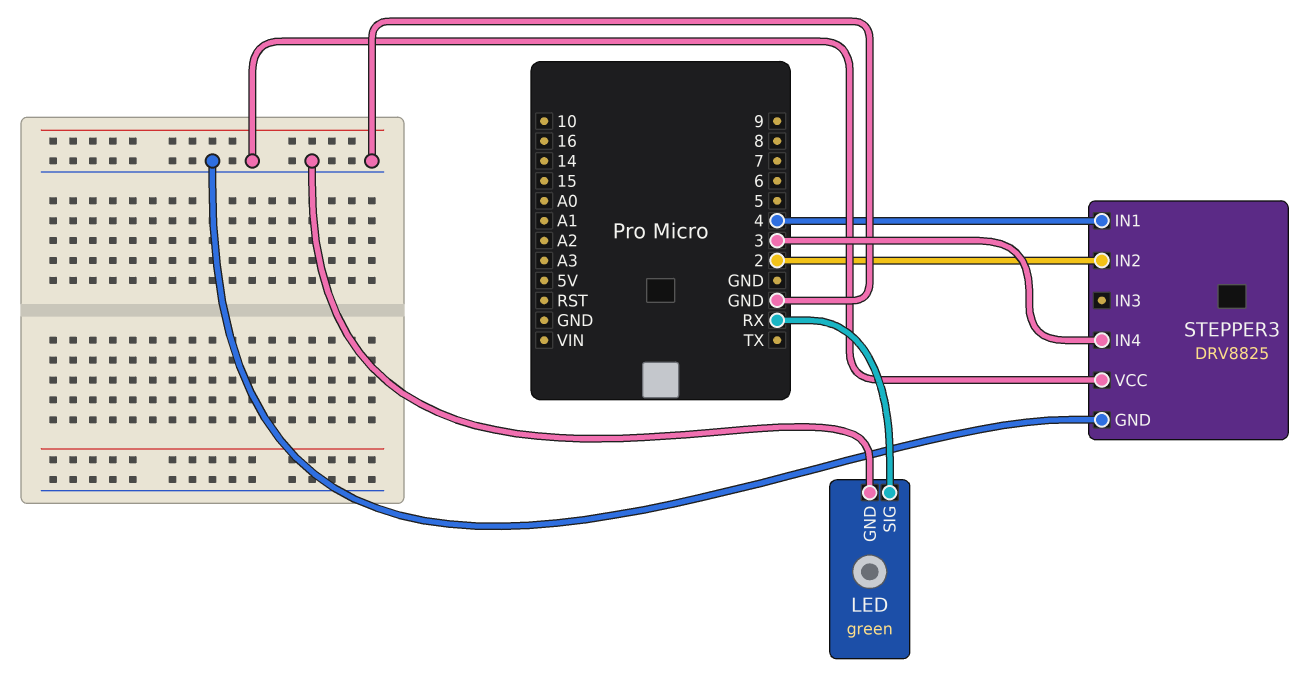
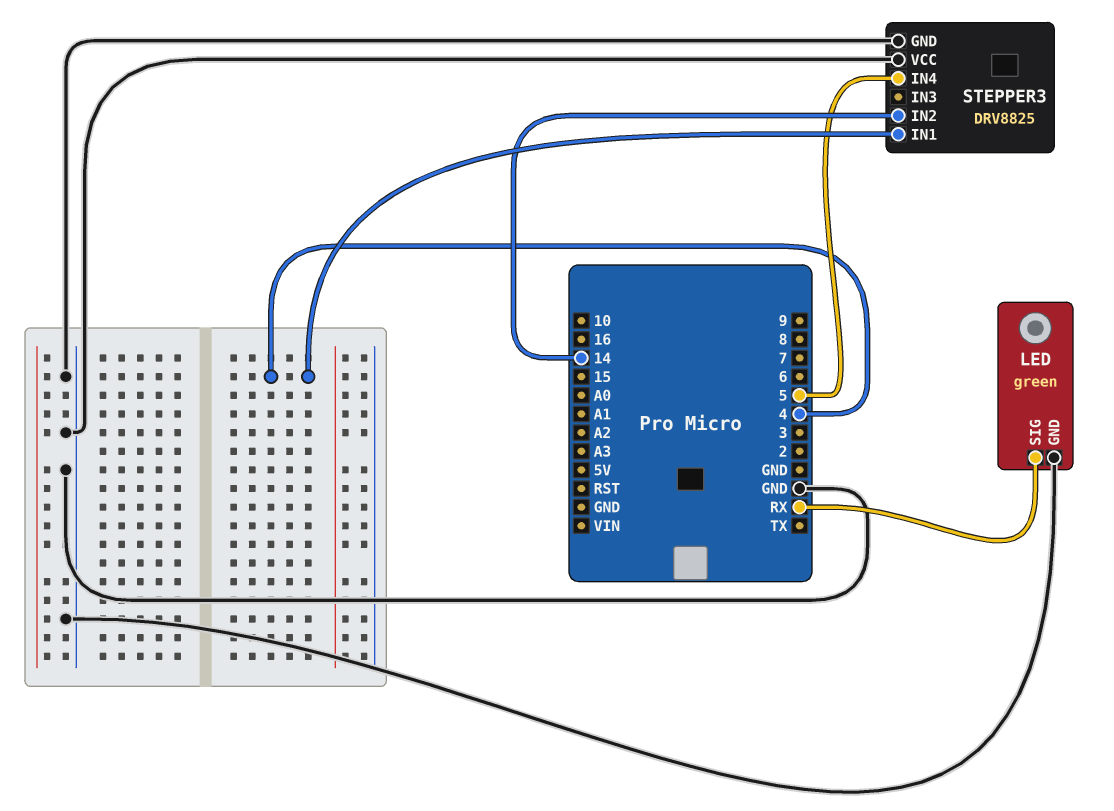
STEPPER3 pin IN2: 2 -> 14
STEPPER3 pin IN4: 3 -> 5

